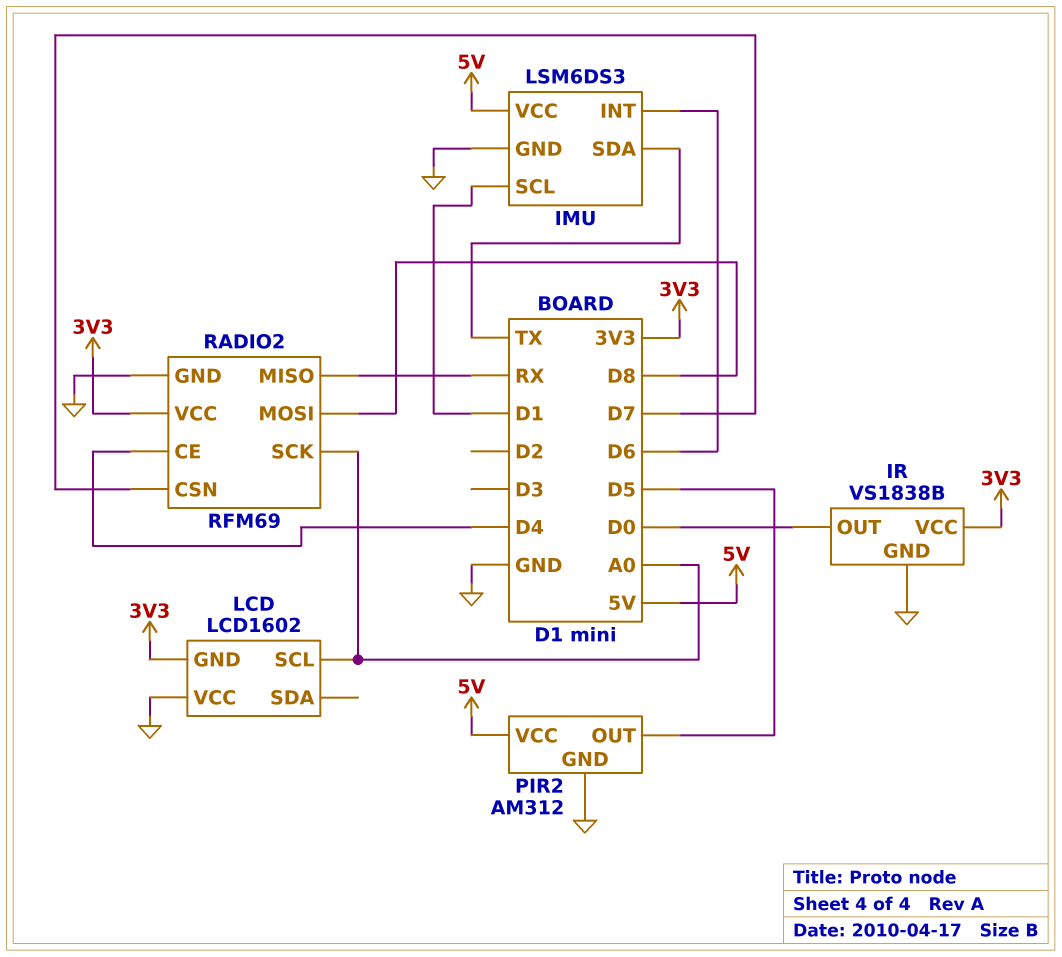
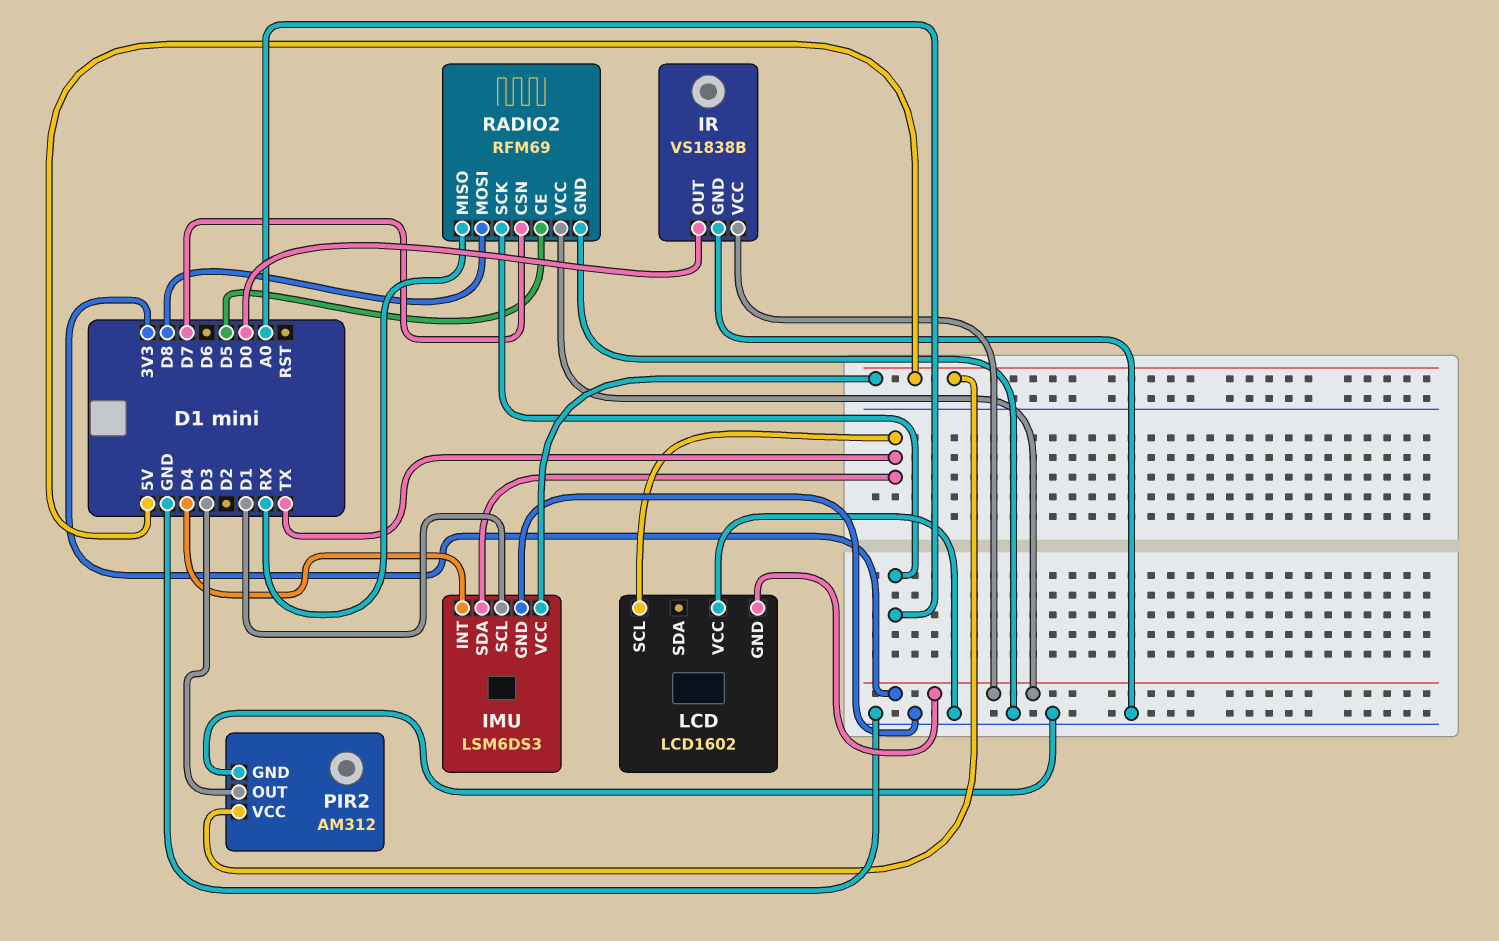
IMU pin INT: D6 -> D4
LCD pin SCL: A0 -> TX
PIR2 pin OUT: D5 -> D3
RADIO2 pin CE: D4 -> D5

